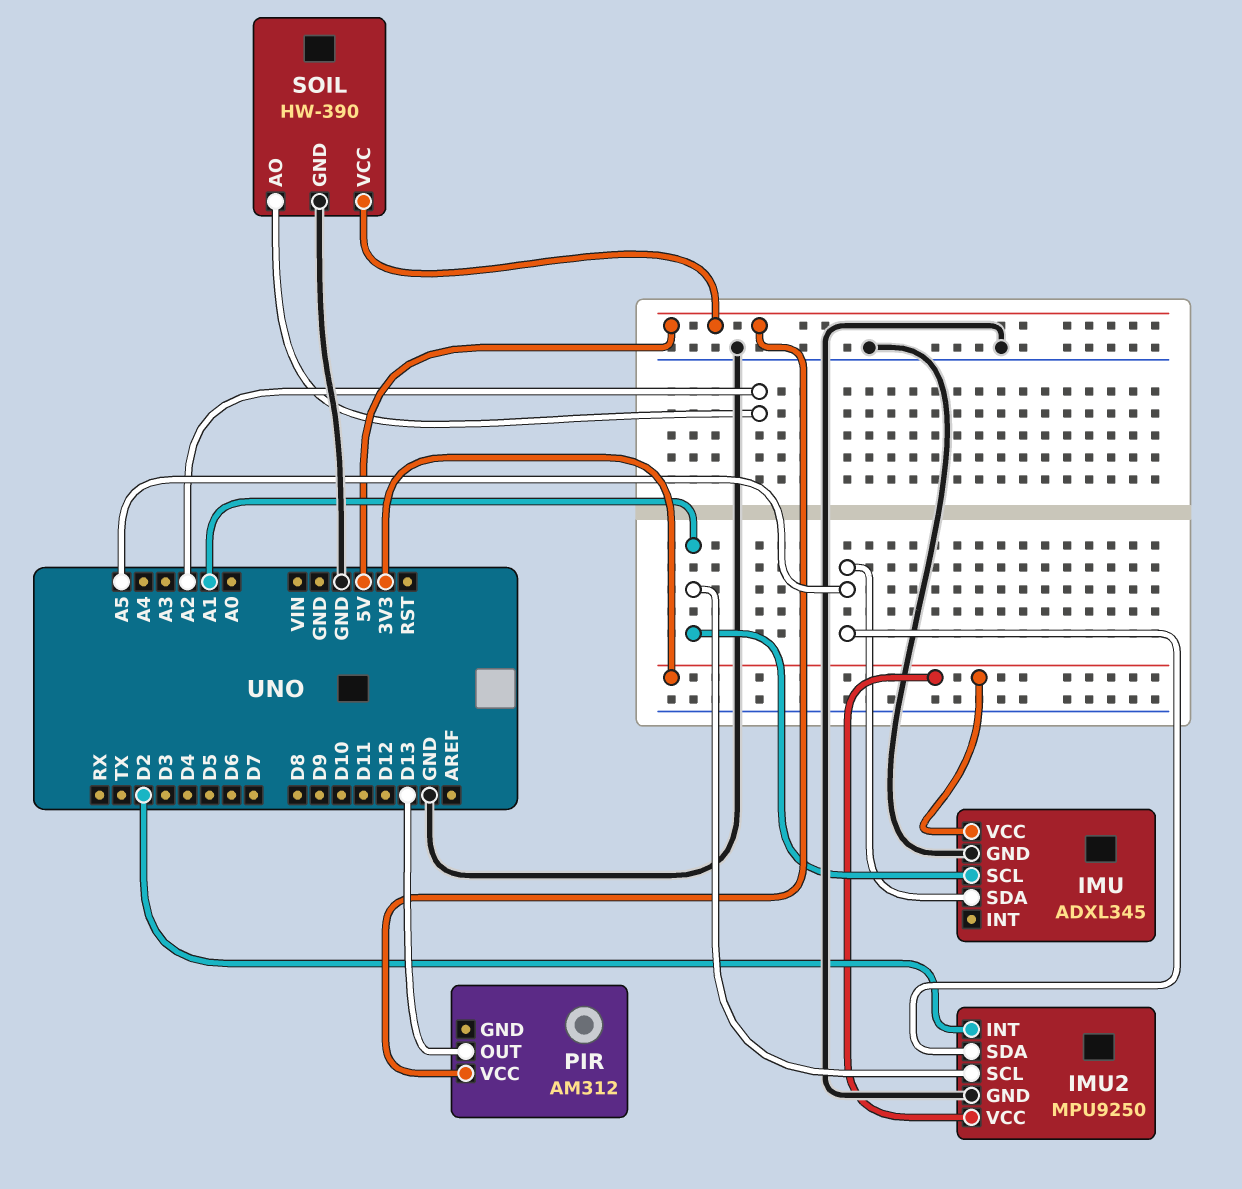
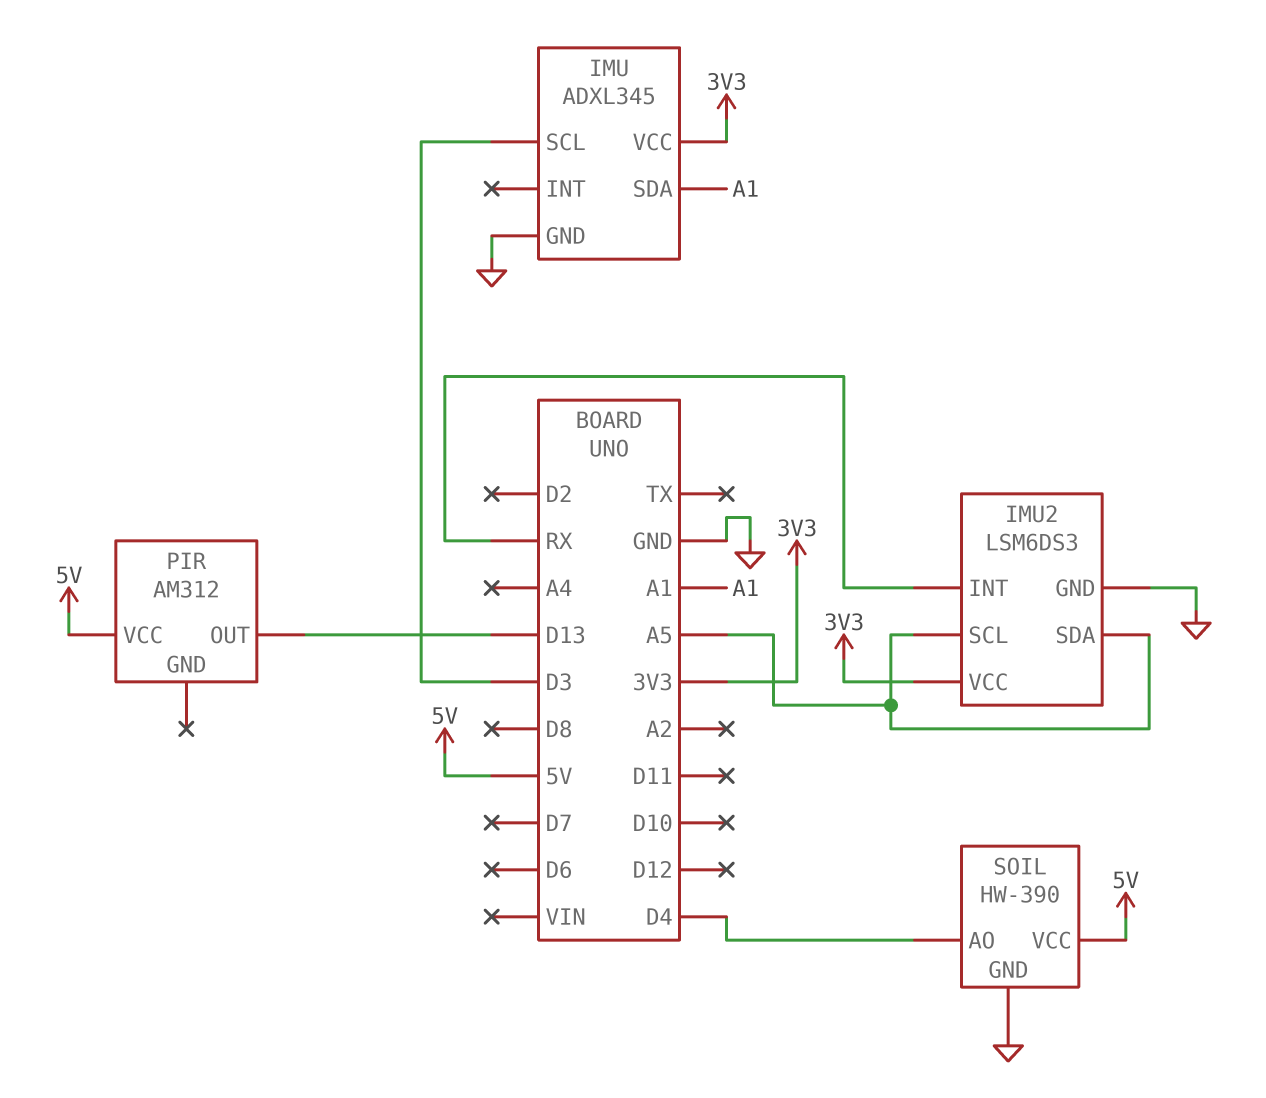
IMU pin SCL: A1 -> D3
IMU pin SDA: A5 -> A1
IMU2: MPU9250 -> LSM6DS3
IMU2 pin INT: D2 -> RX
IMU2 pin SCL: A1 -> A5
SOIL pin AO: A2 -> D4

